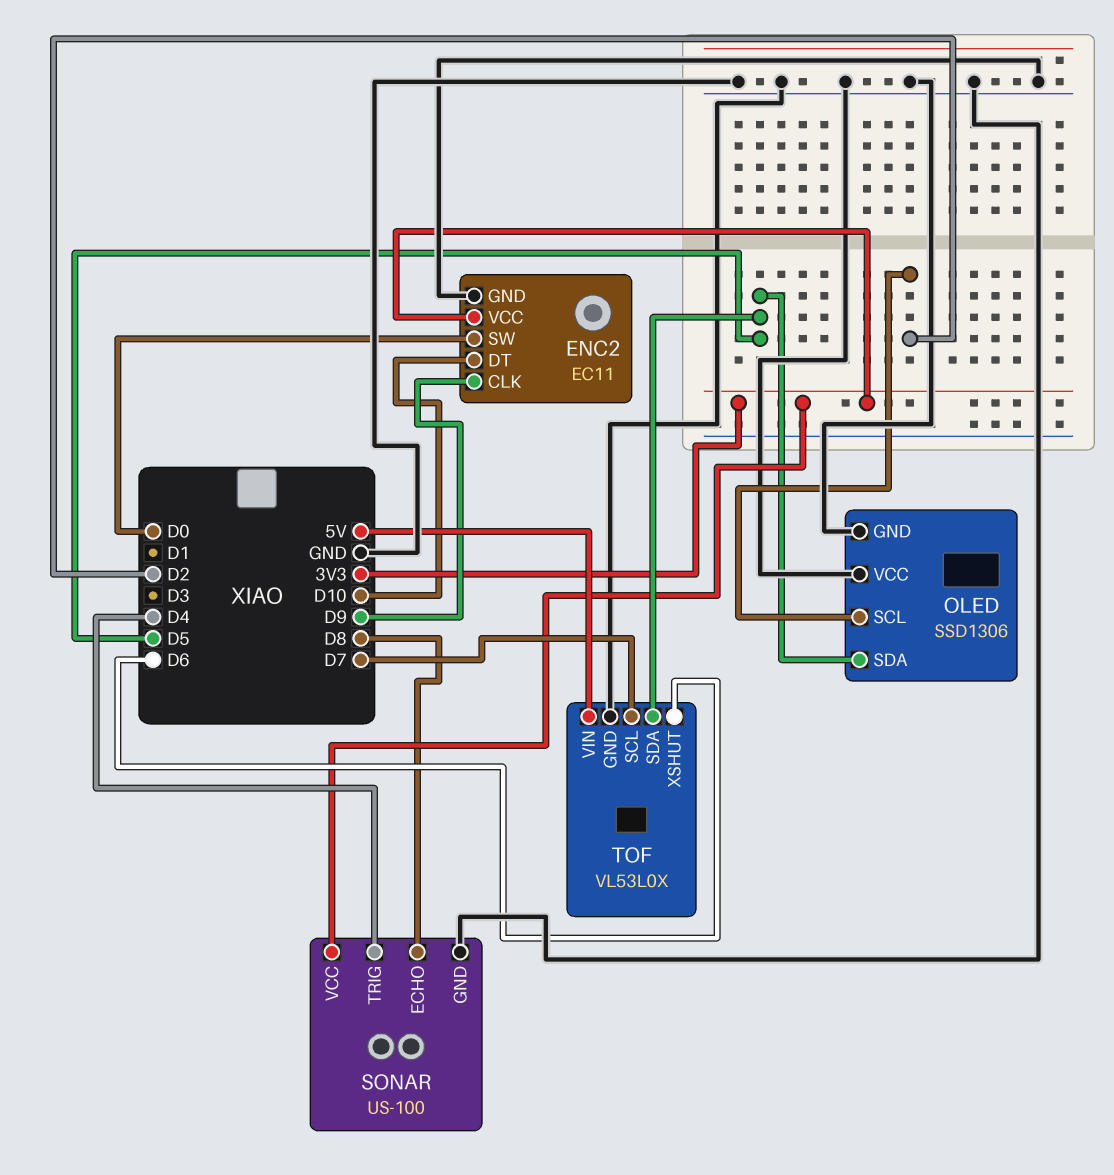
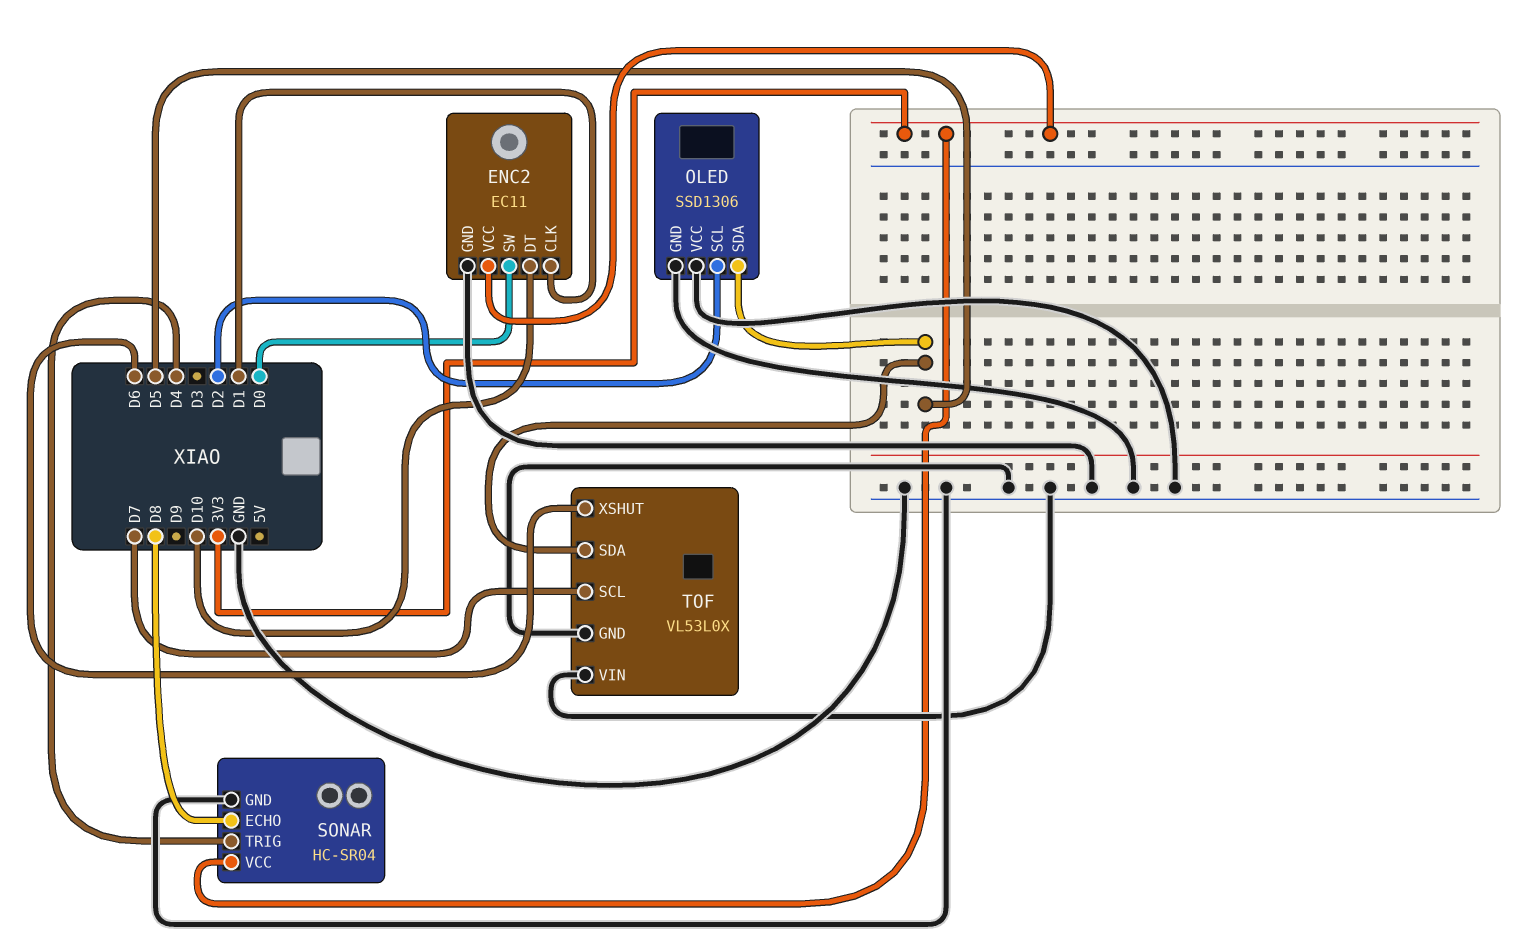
ENC2 pin CLK: D9 -> D1
SONAR: US-100 -> HC-SR04
TOF pin VIN: 5V -> GND

